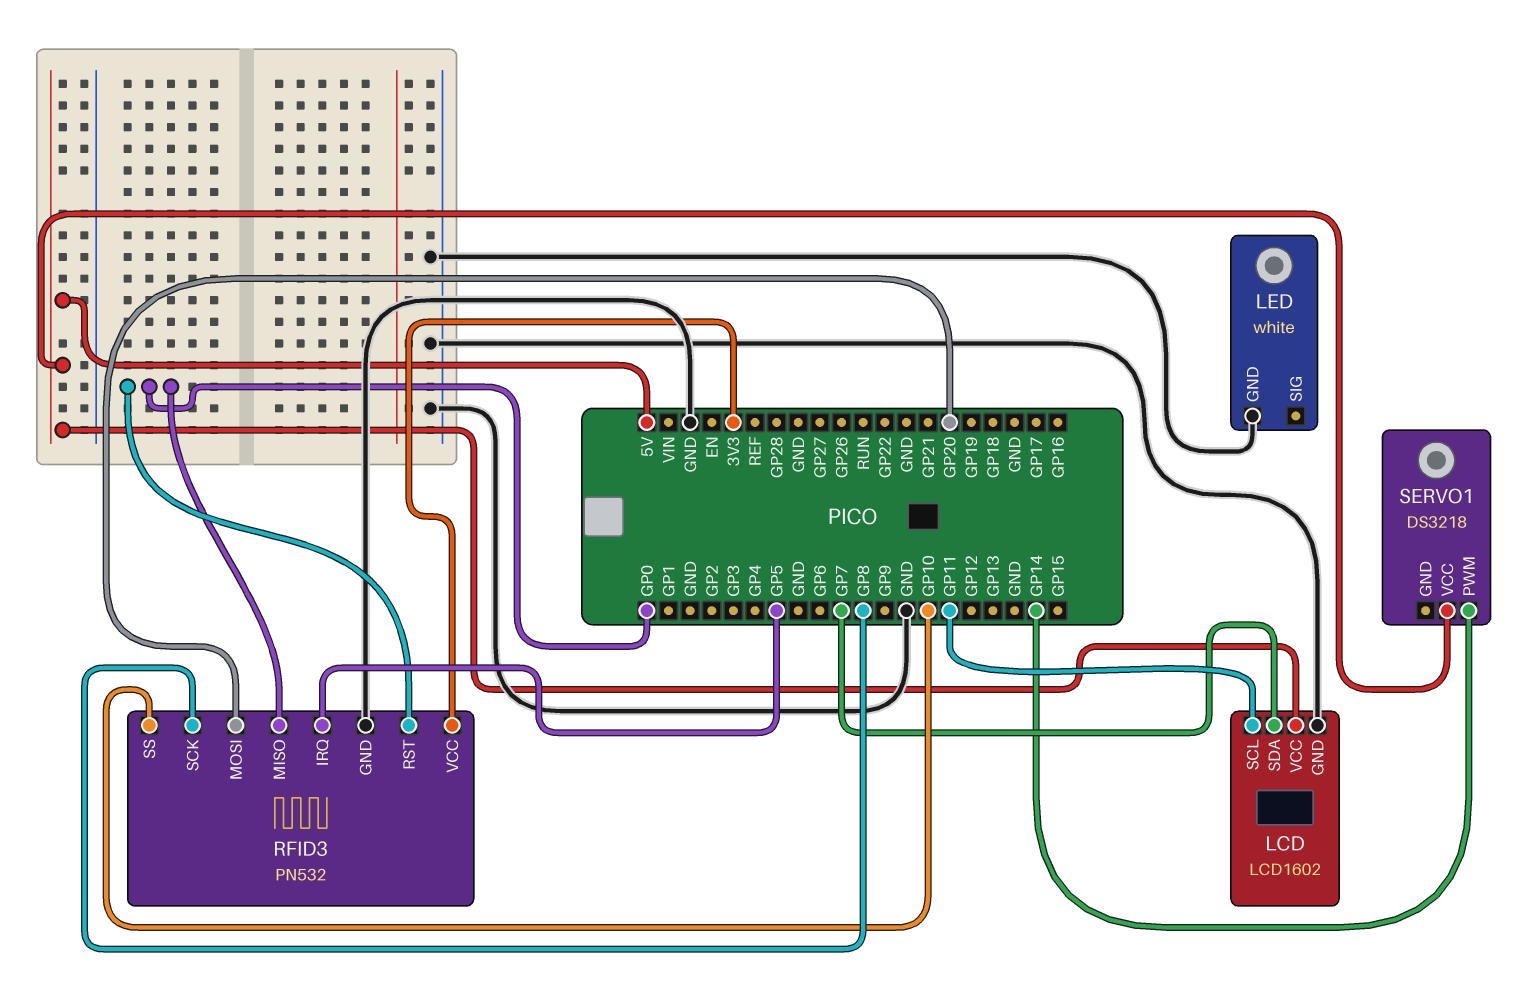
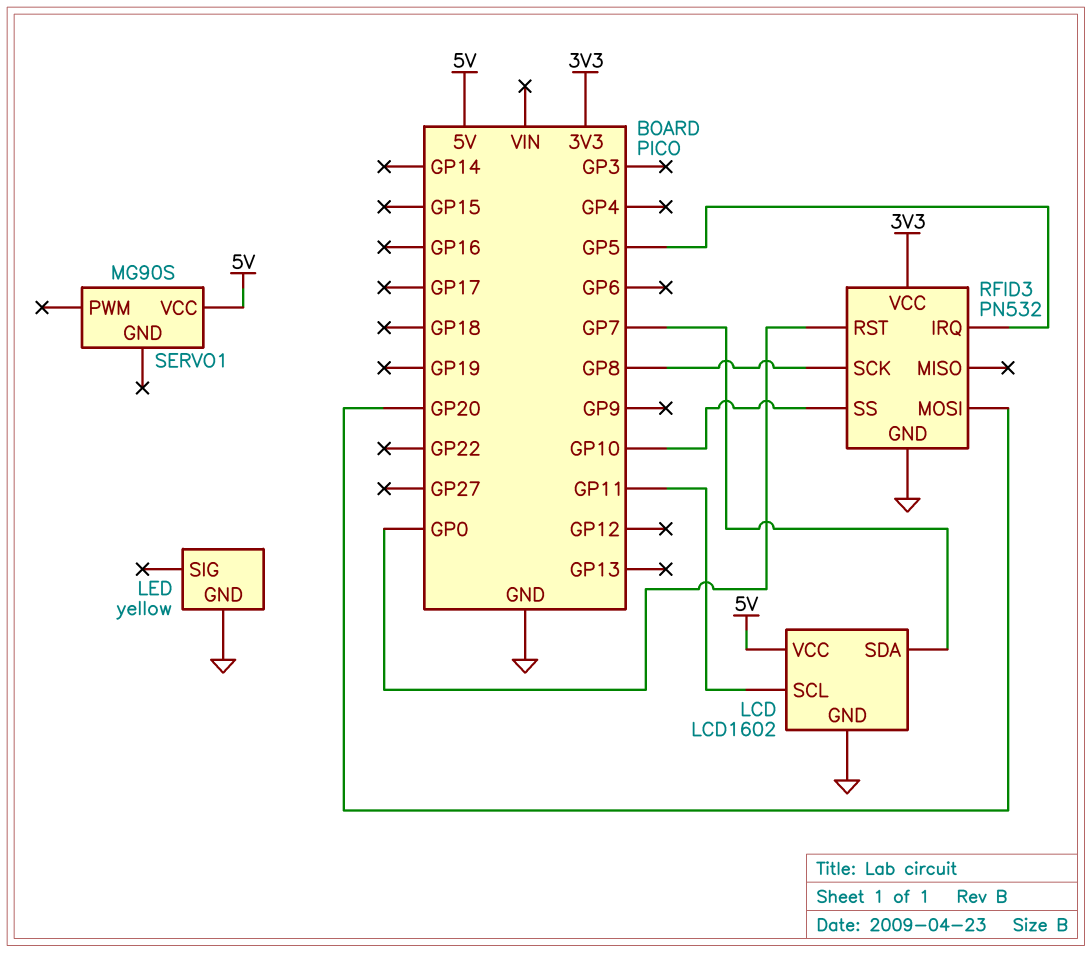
LED: white -> yellow
RFID3 pin MISO: GP0 -> none
SERVO1: DS3218 -> MG90S
SERVO1 pin PWM: GP14 -> none

